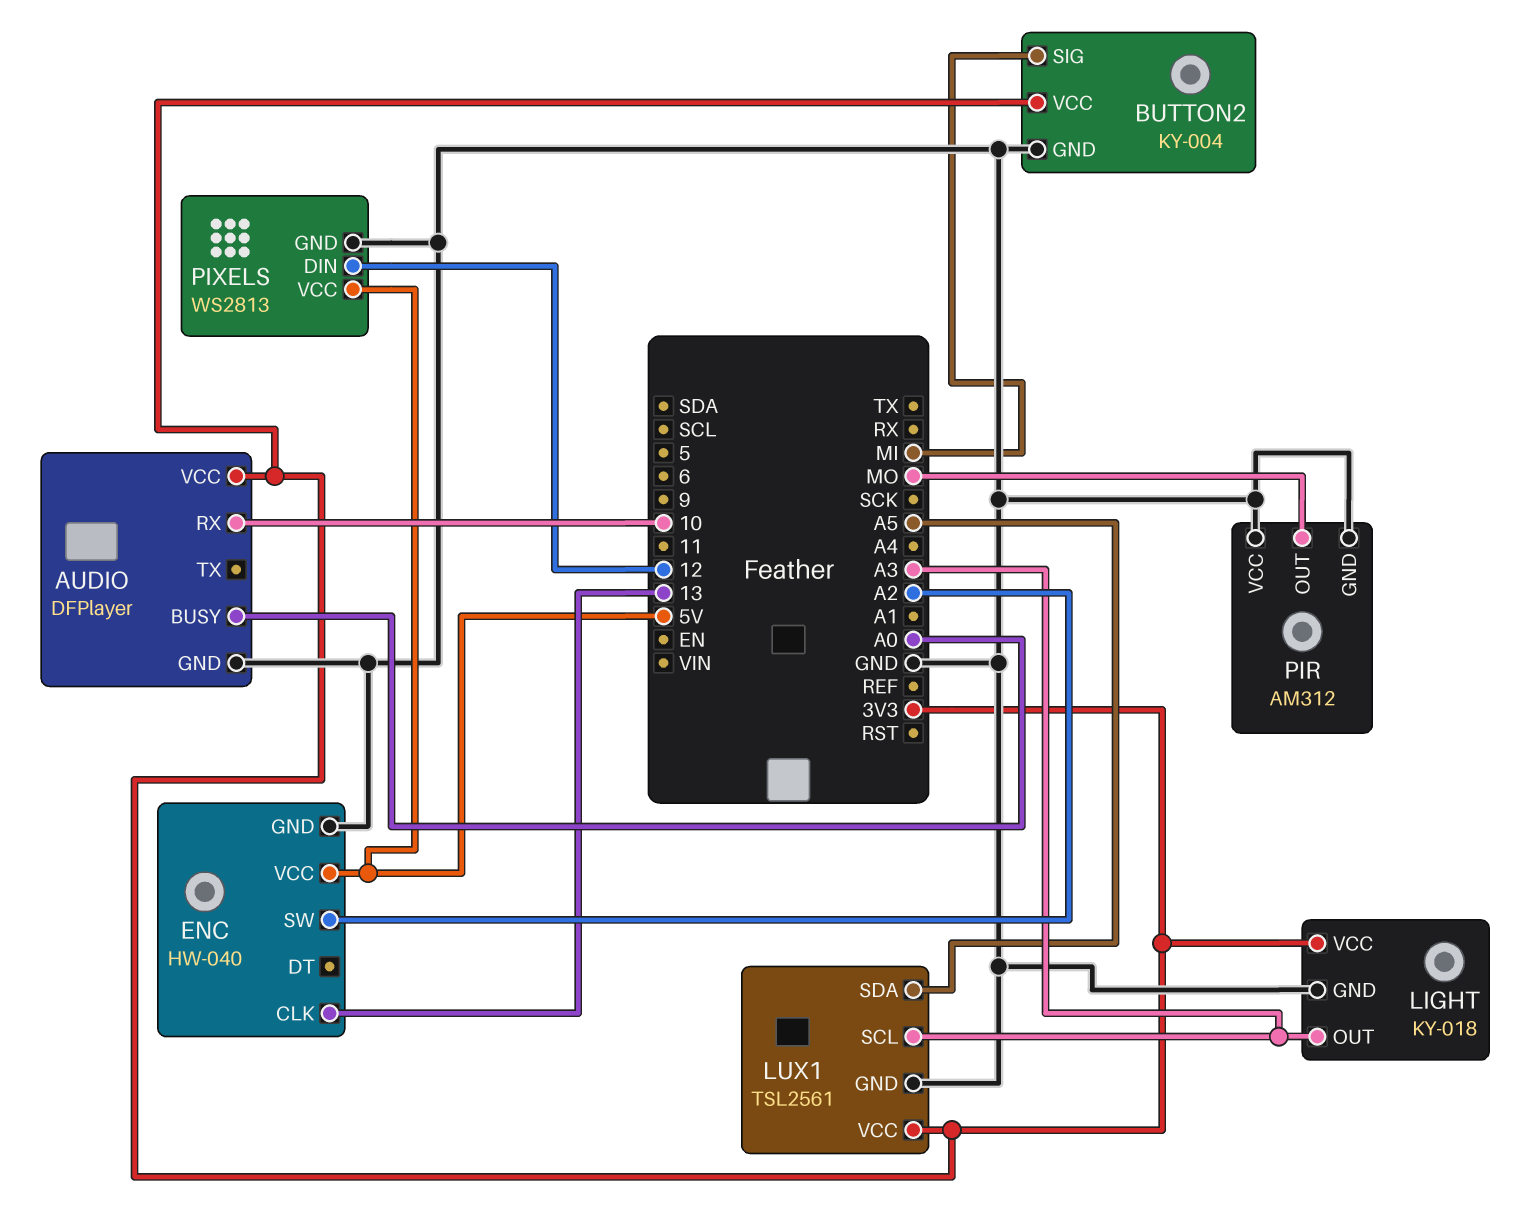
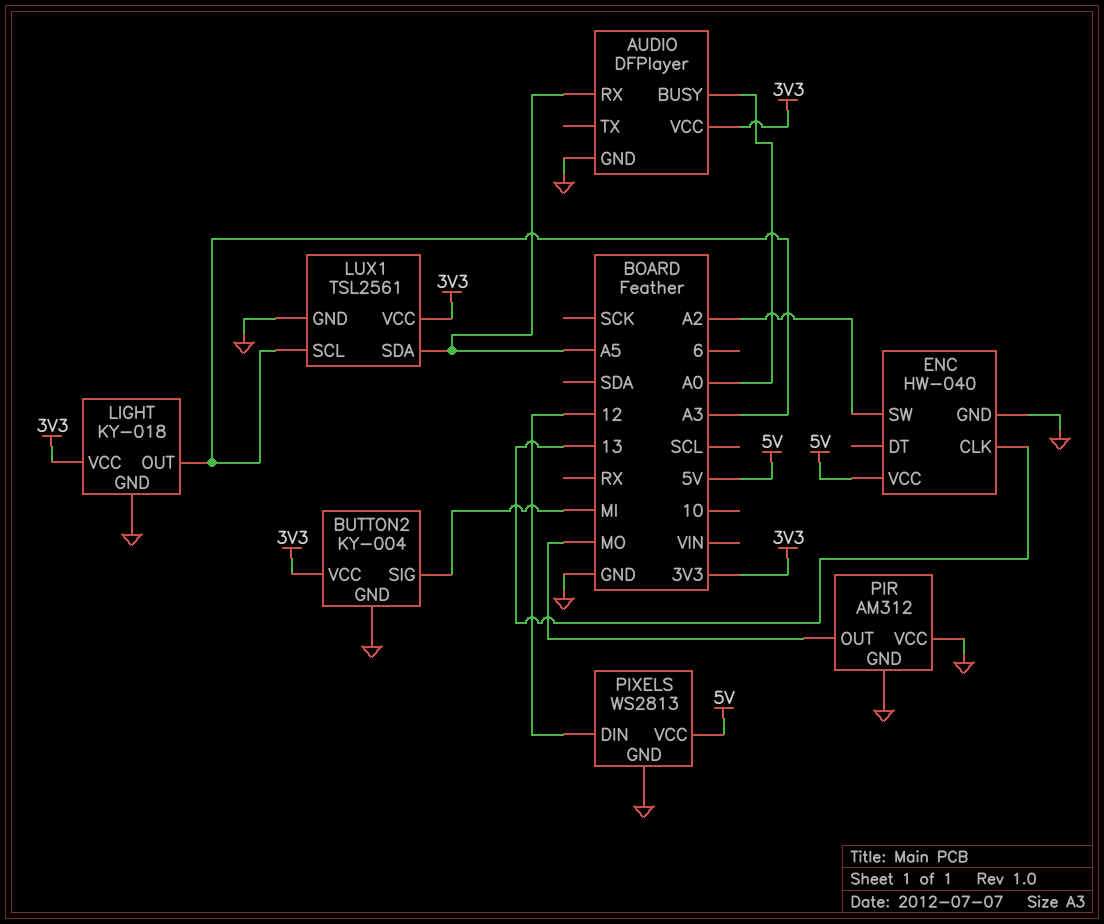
AUDIO pin RX: 10 -> A5

